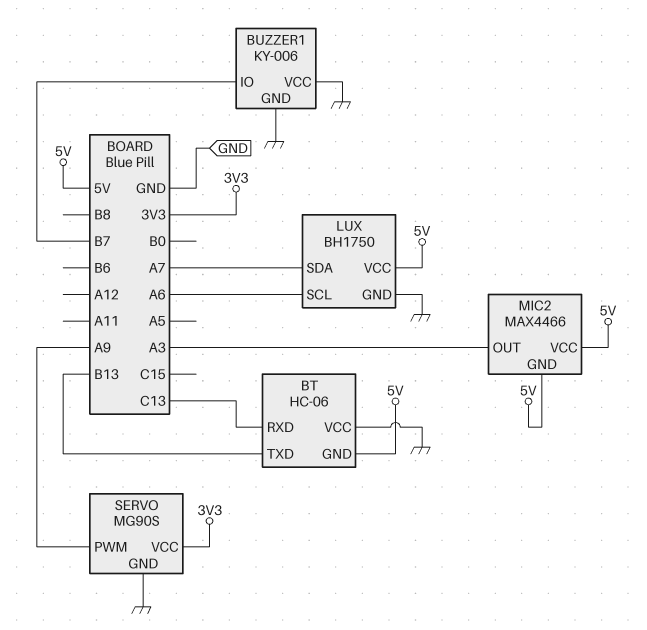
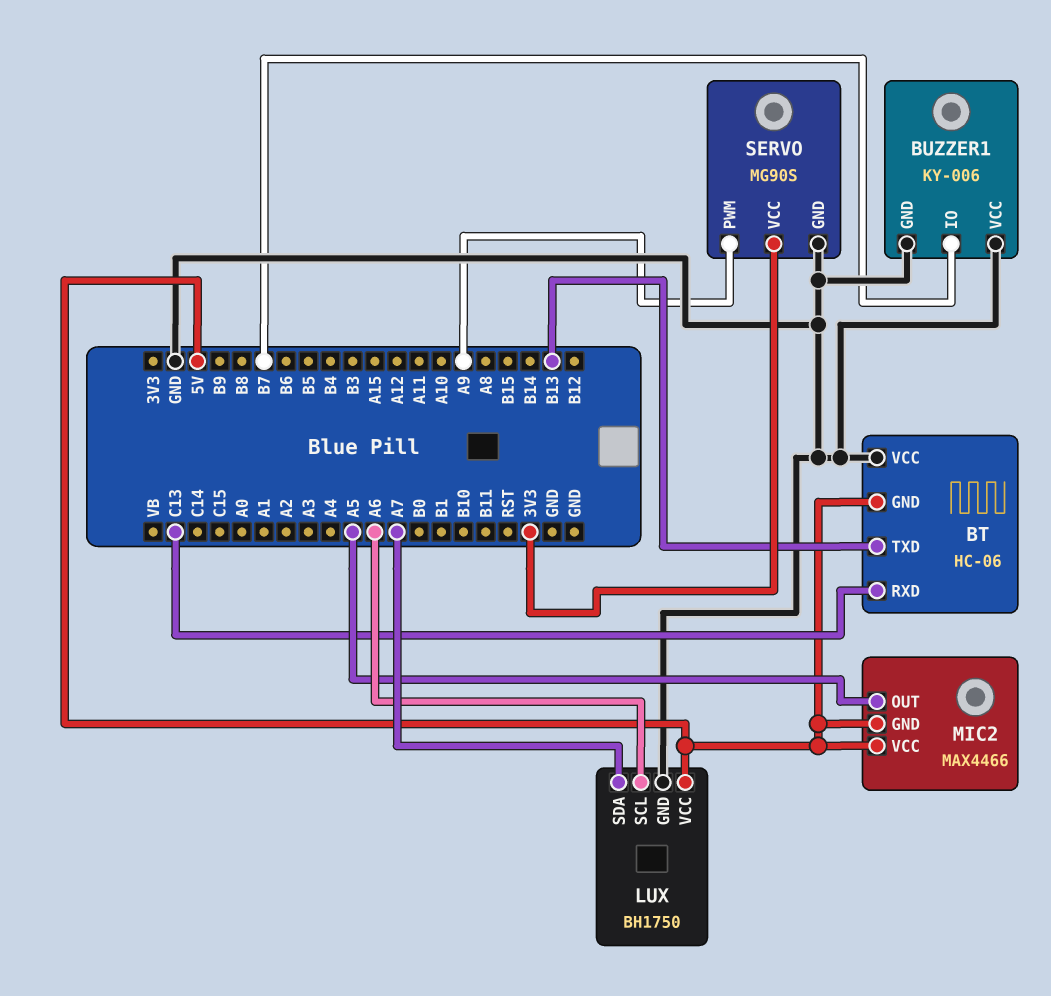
MIC2 pin OUT: A3 -> A5

